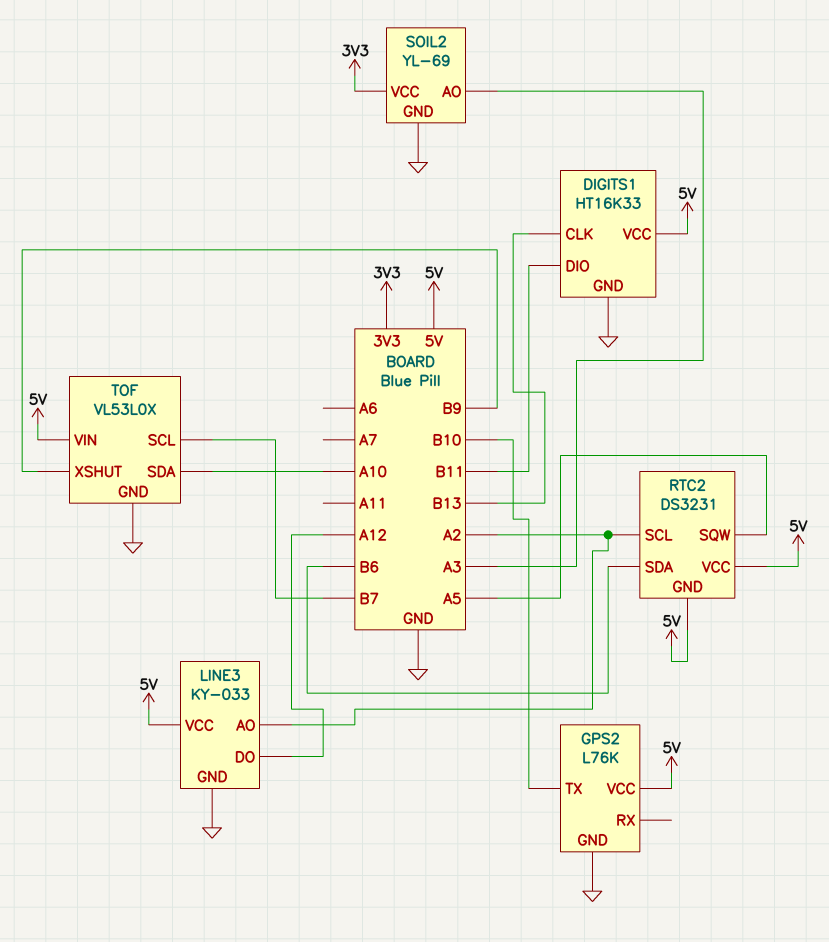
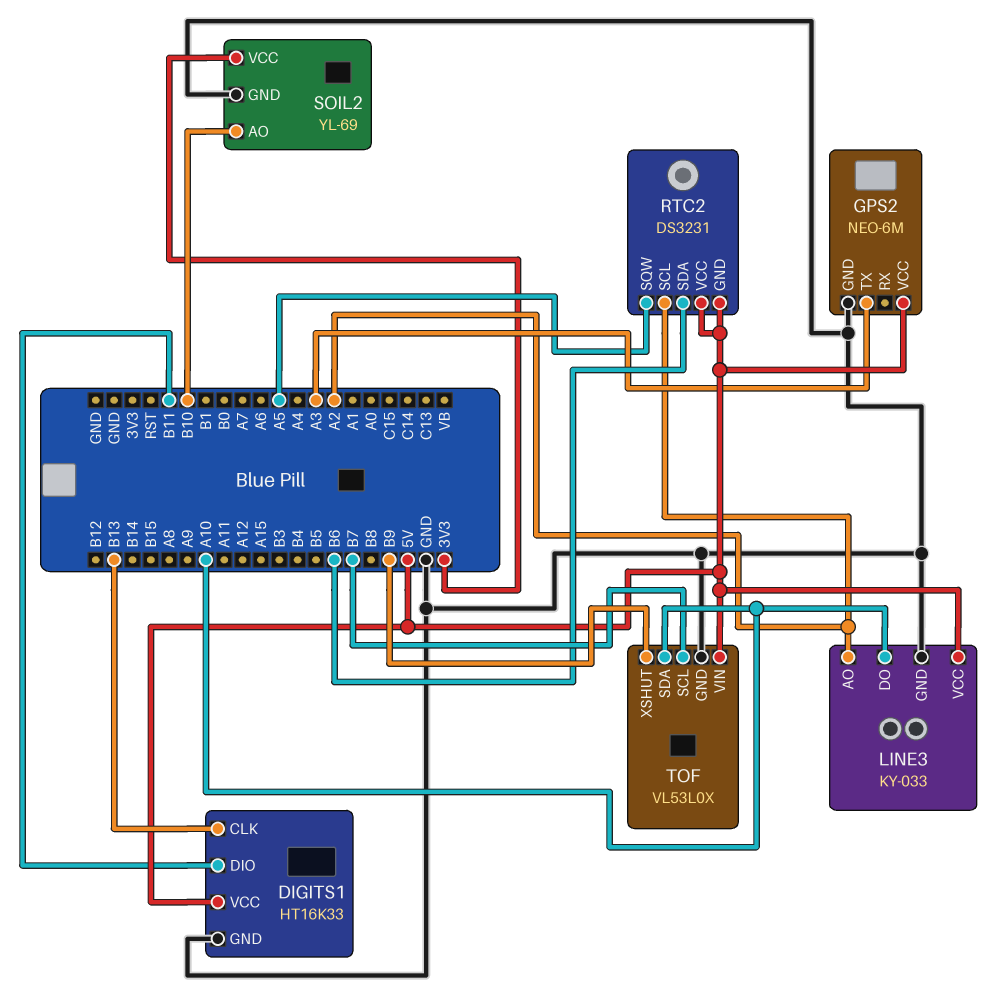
GPS2: L76K -> NEO-6M
GPS2 pin TX: B10 -> A3
LINE3 pin DO: A12 -> A10
SOIL2 pin AO: A3 -> B10

